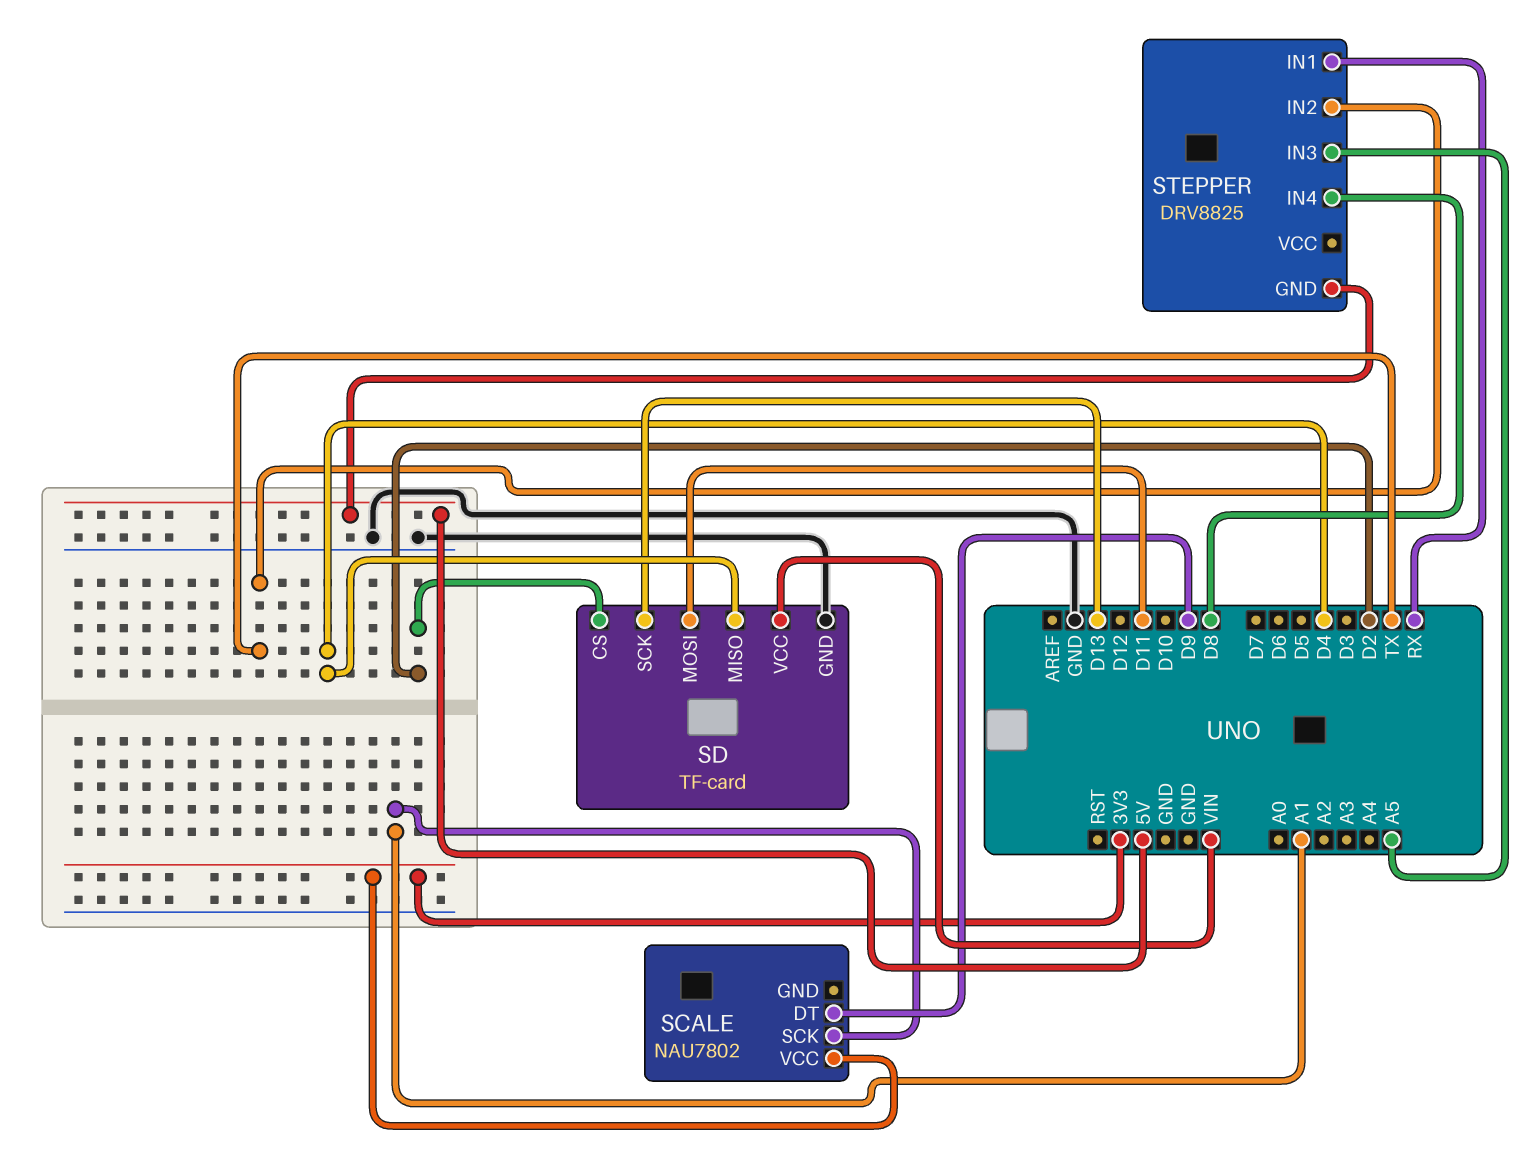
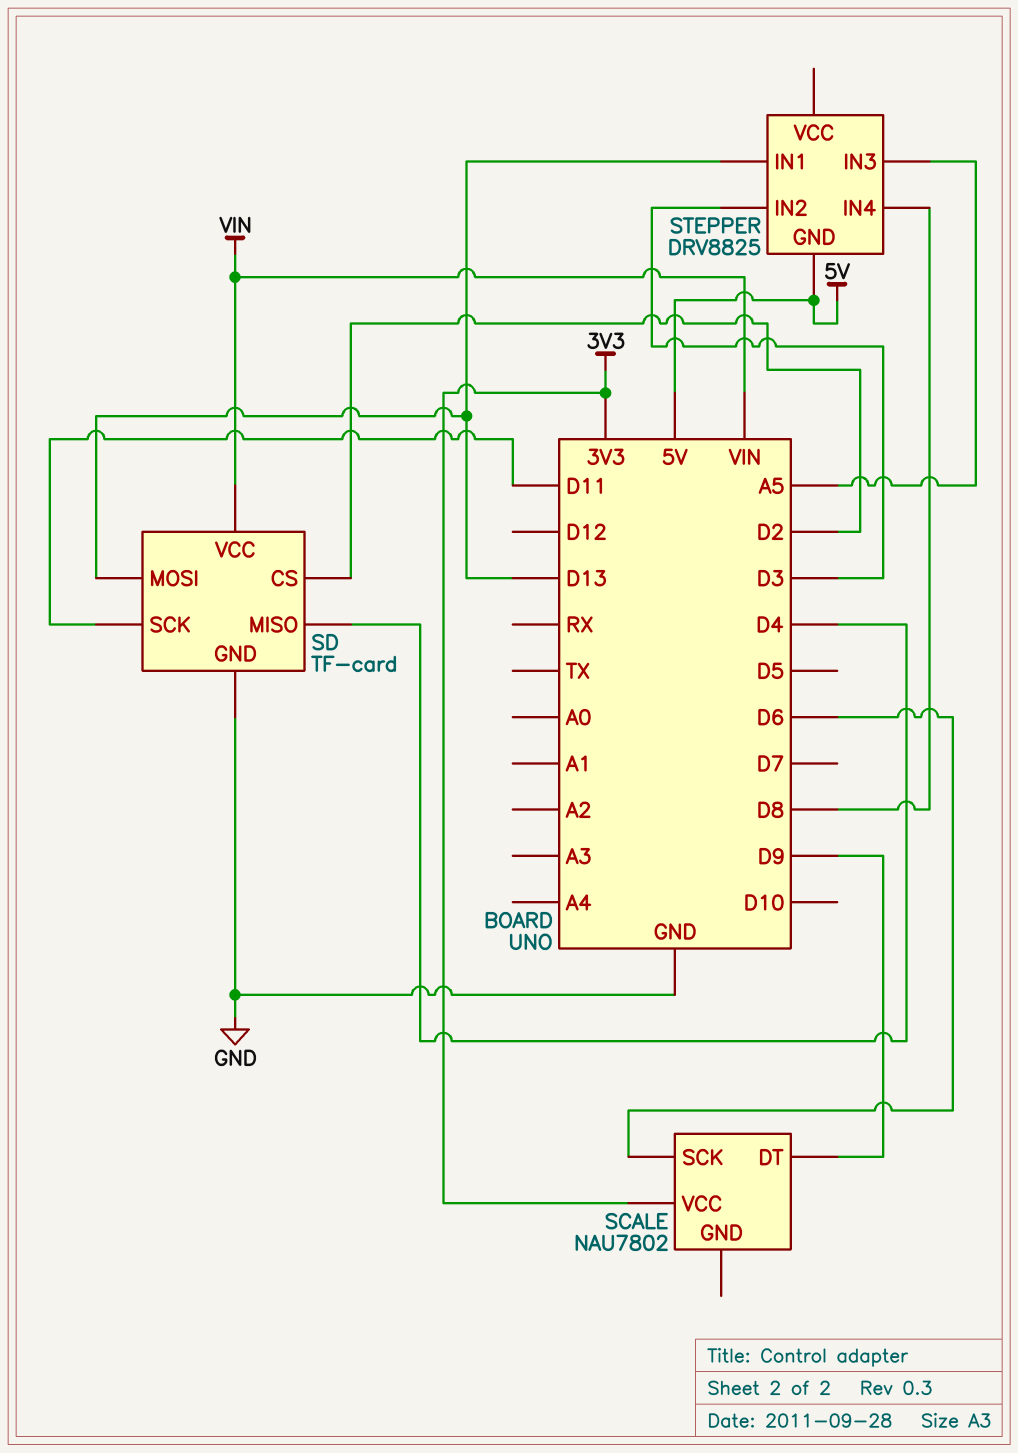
SCALE pin SCK: A1 -> D6
SD pin MOSI: D11 -> D13
SD pin SCK: D13 -> D11
STEPPER pin IN1: RX -> D13
STEPPER pin IN2: TX -> D3

